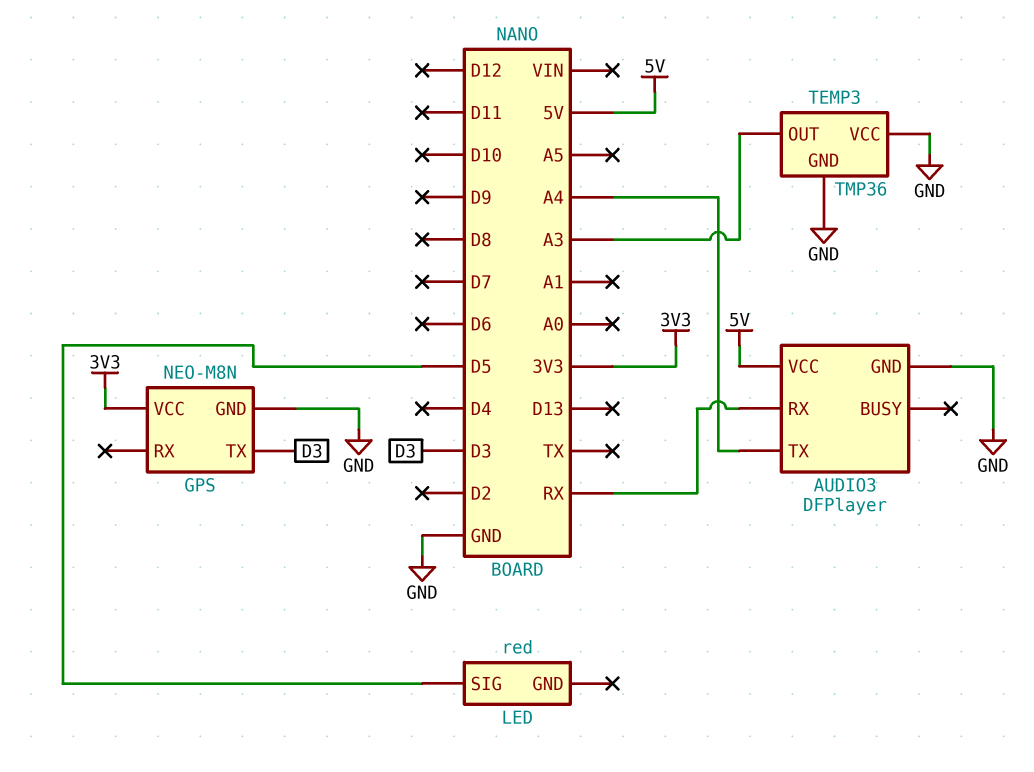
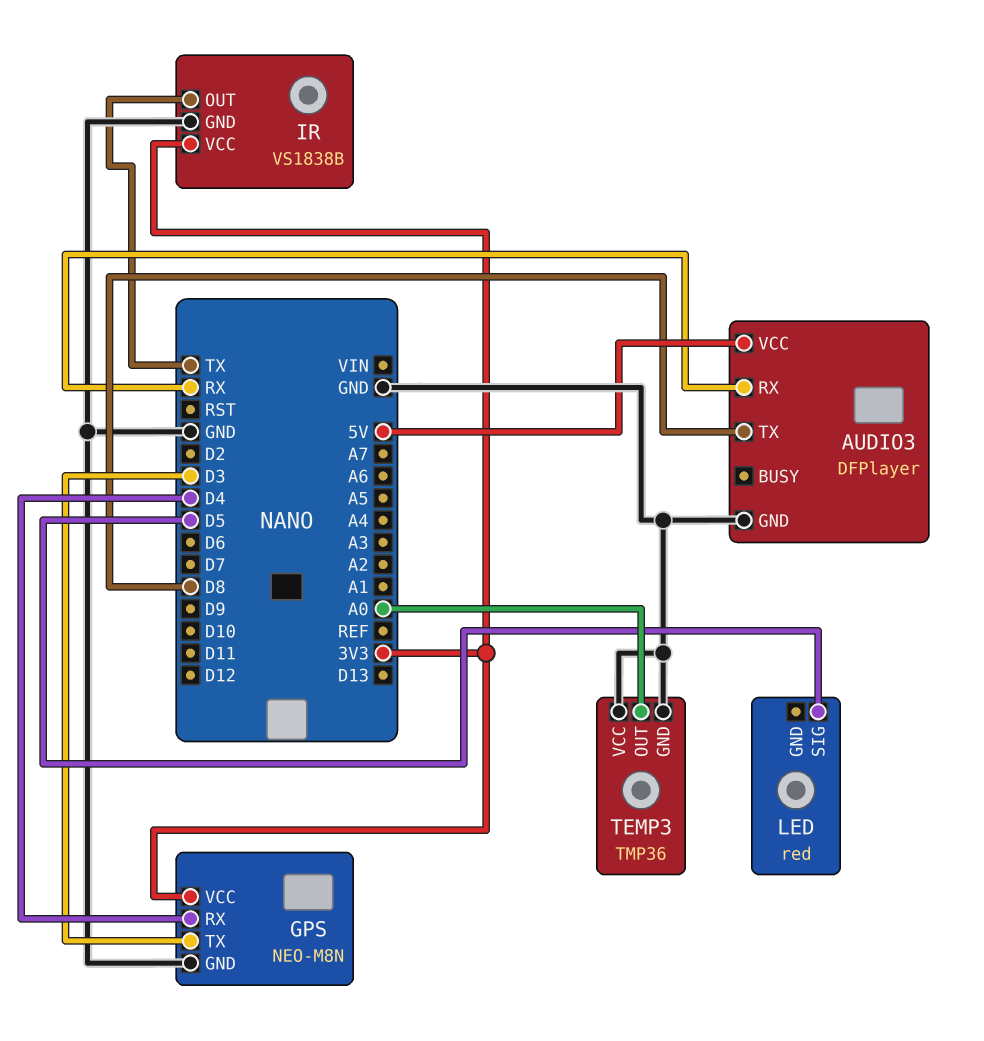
AUDIO3 pin TX: A4 -> D8
GPS pin RX: none -> D4
IR: none -> VS1838B
IR pin GND: none -> GND
IR pin OUT: none -> TX
IR pin VCC: none -> 3V3
TEMP3 pin OUT: A3 -> A0

